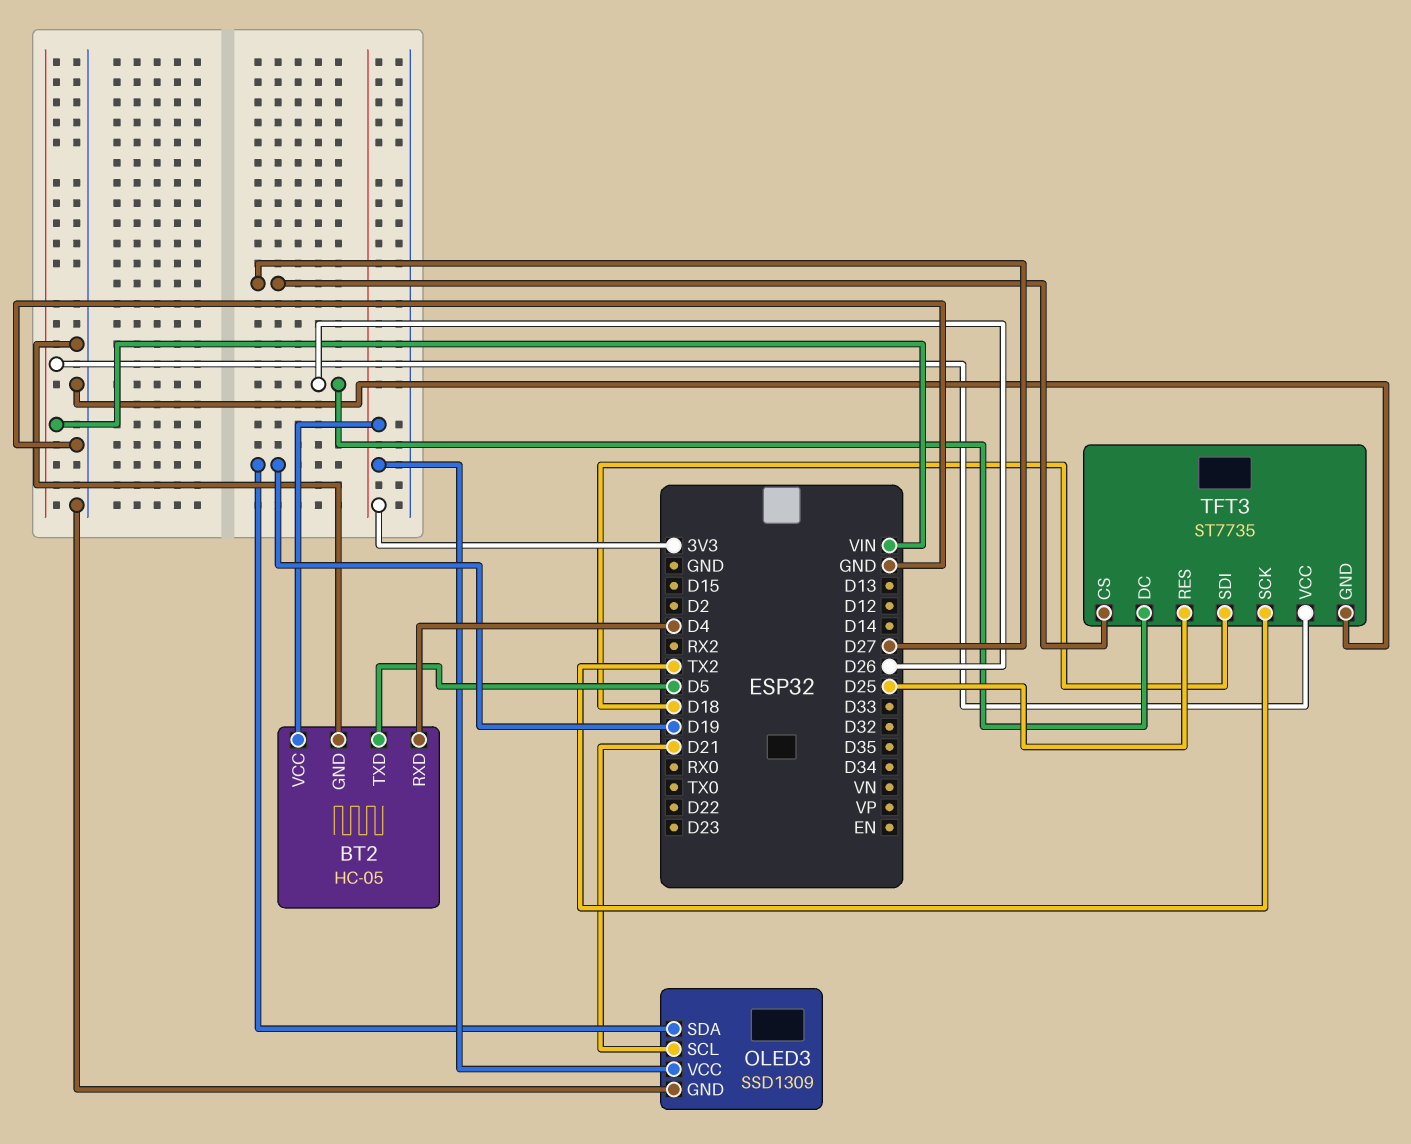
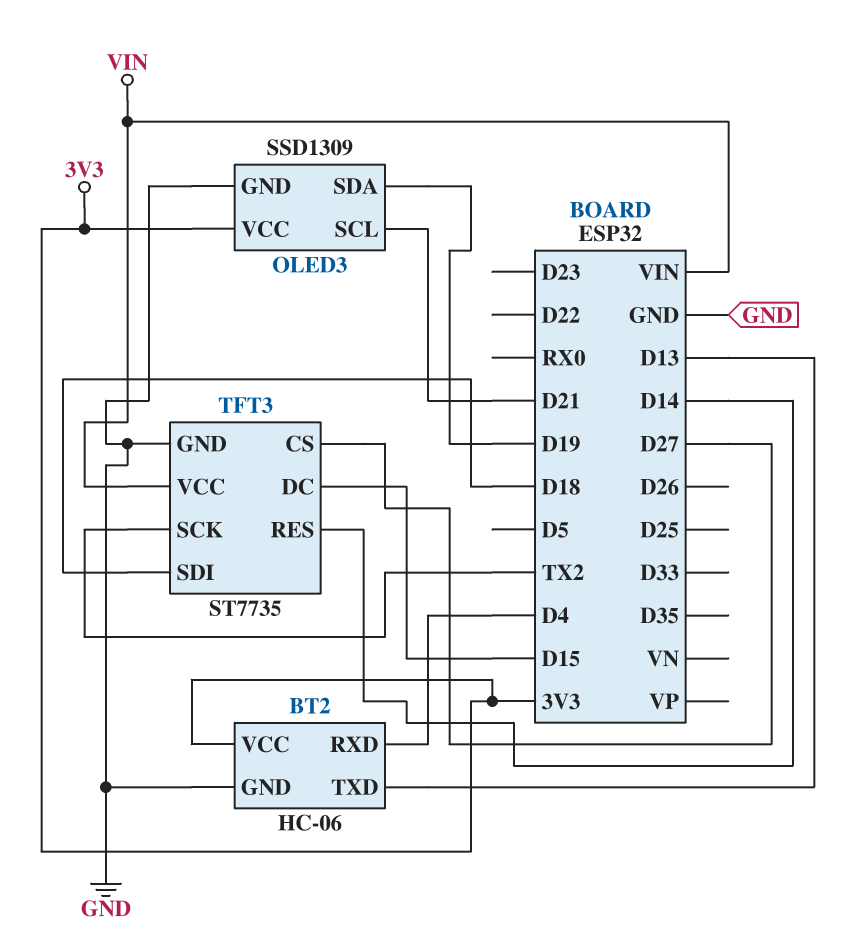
BT2: HC-05 -> HC-06
BT2 pin TXD: D5 -> D13
TFT3 pin DC: D26 -> D15
TFT3 pin RES: D25 -> D14

